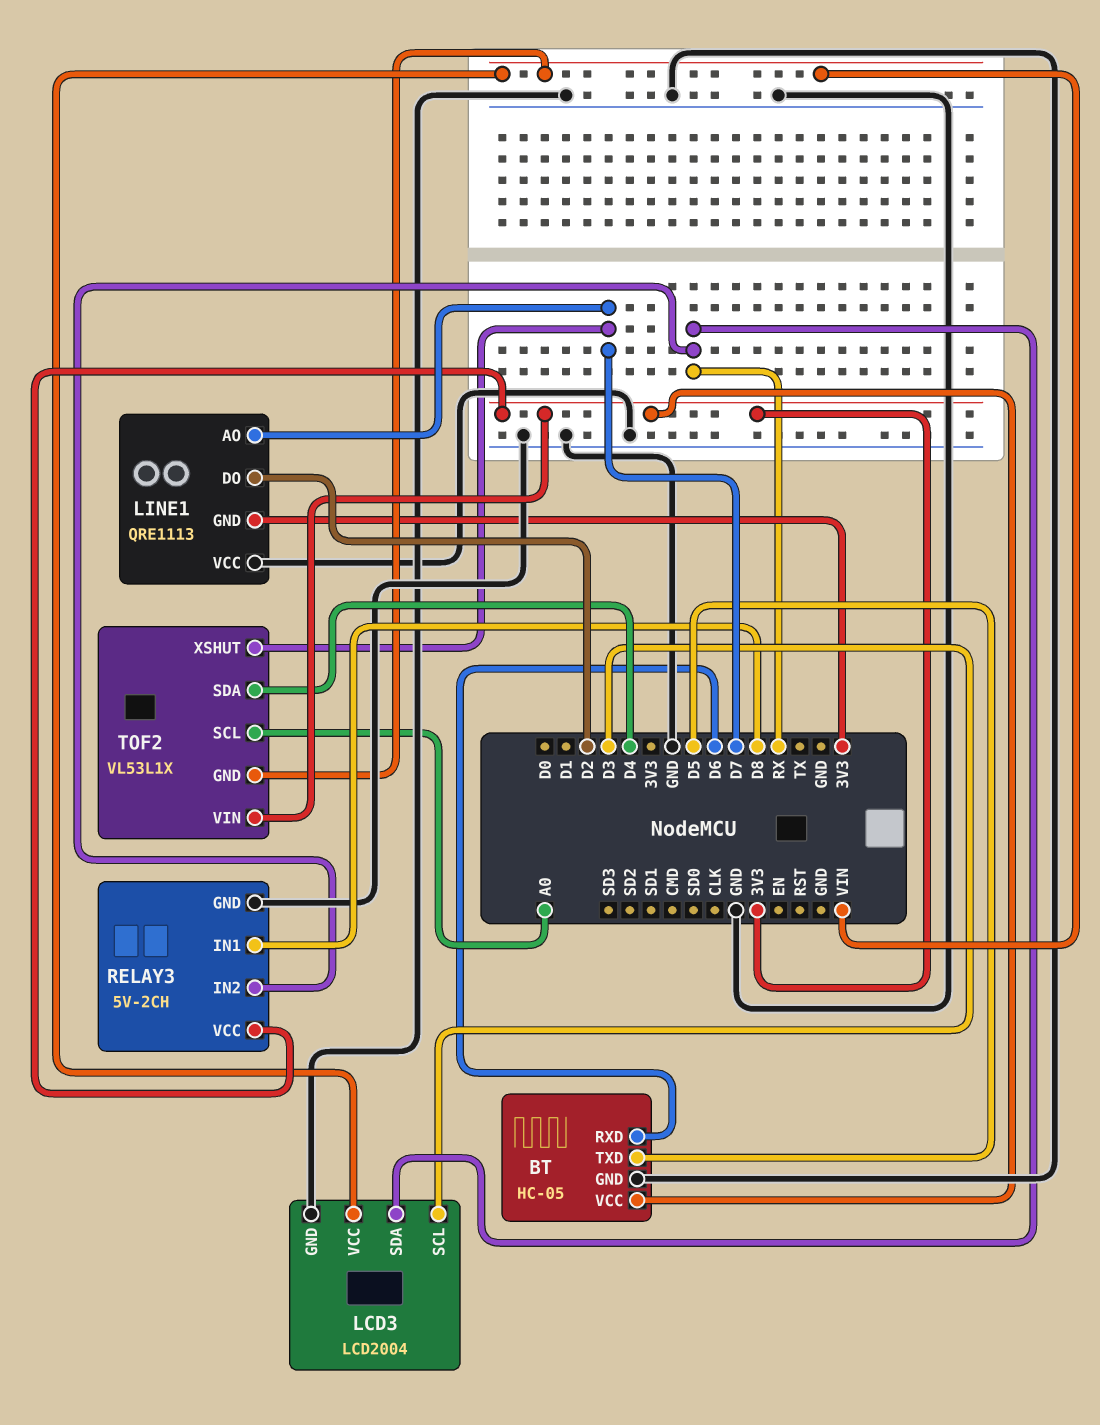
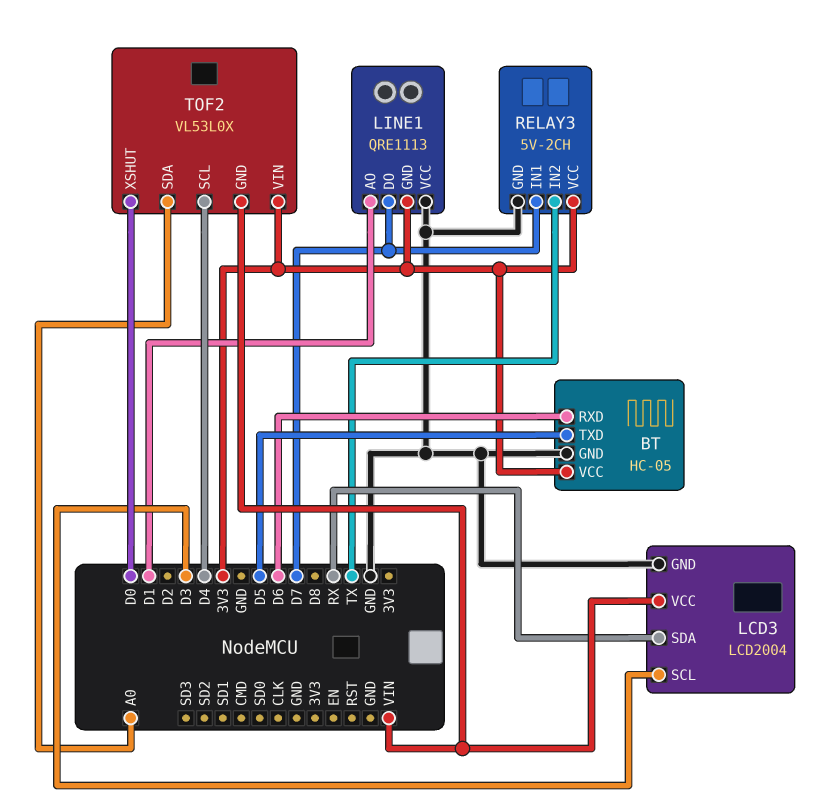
LINE1 pin AO: D7 -> D1
LINE1 pin DO: D2 -> D7
RELAY3 pin IN1: D8 -> D7
RELAY3 pin IN2: RX -> TX
TOF2: VL53L1X -> VL53L0X
TOF2 pin SCL: A0 -> D4
TOF2 pin SDA: D4 -> A0
TOF2 pin XSHUT: D7 -> D0

